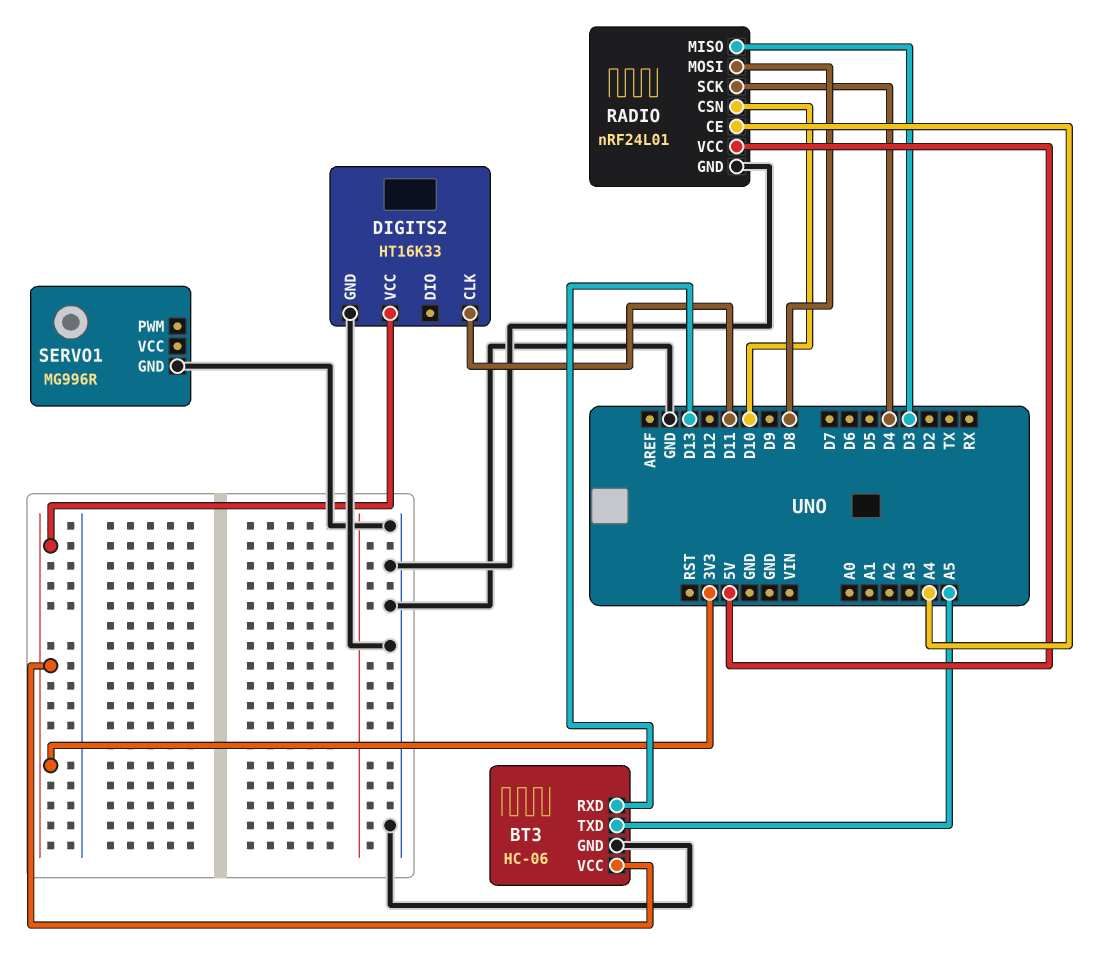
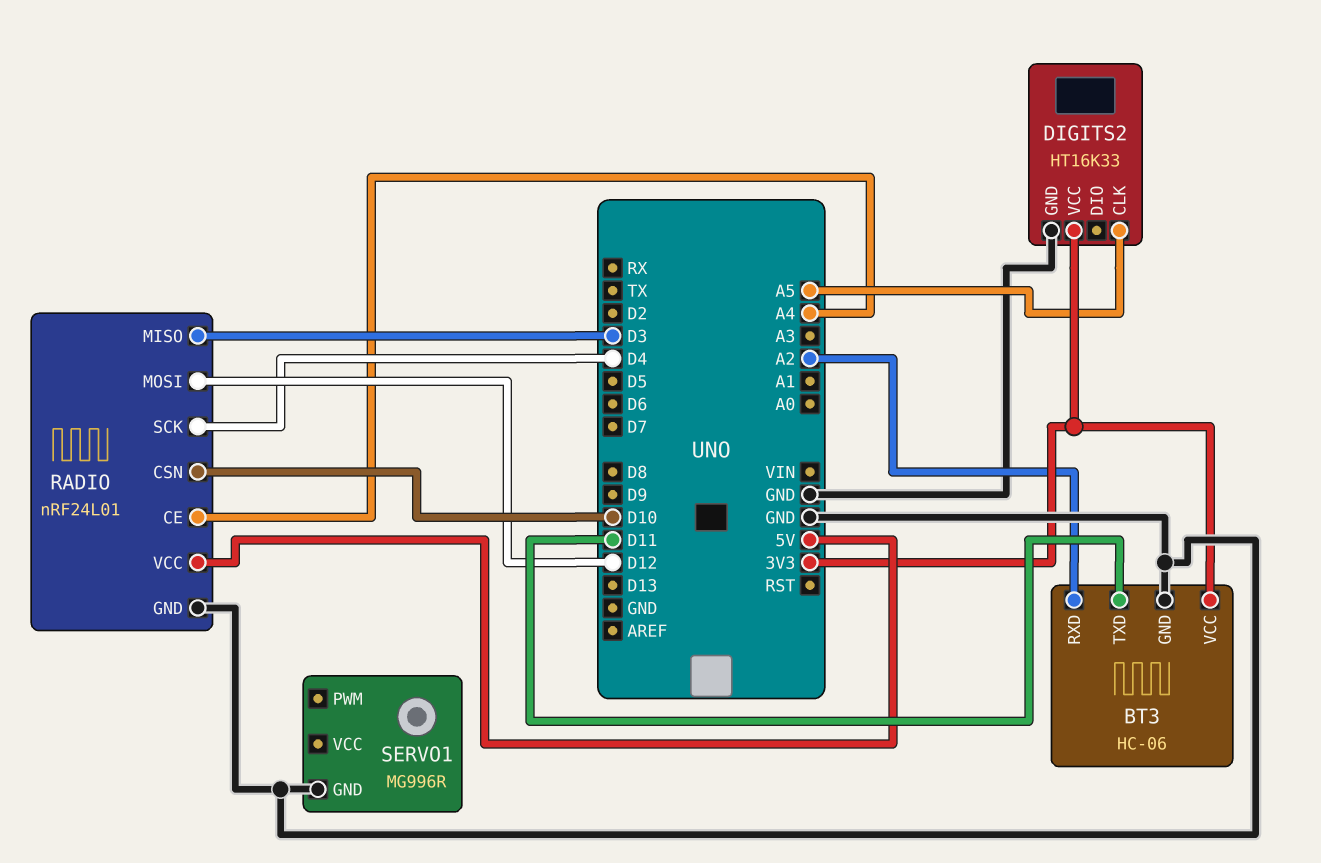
BT3 pin RXD: D13 -> A2
BT3 pin TXD: A5 -> D11
DIGITS2 pin CLK: D11 -> A5
RADIO pin MOSI: D8 -> D12

